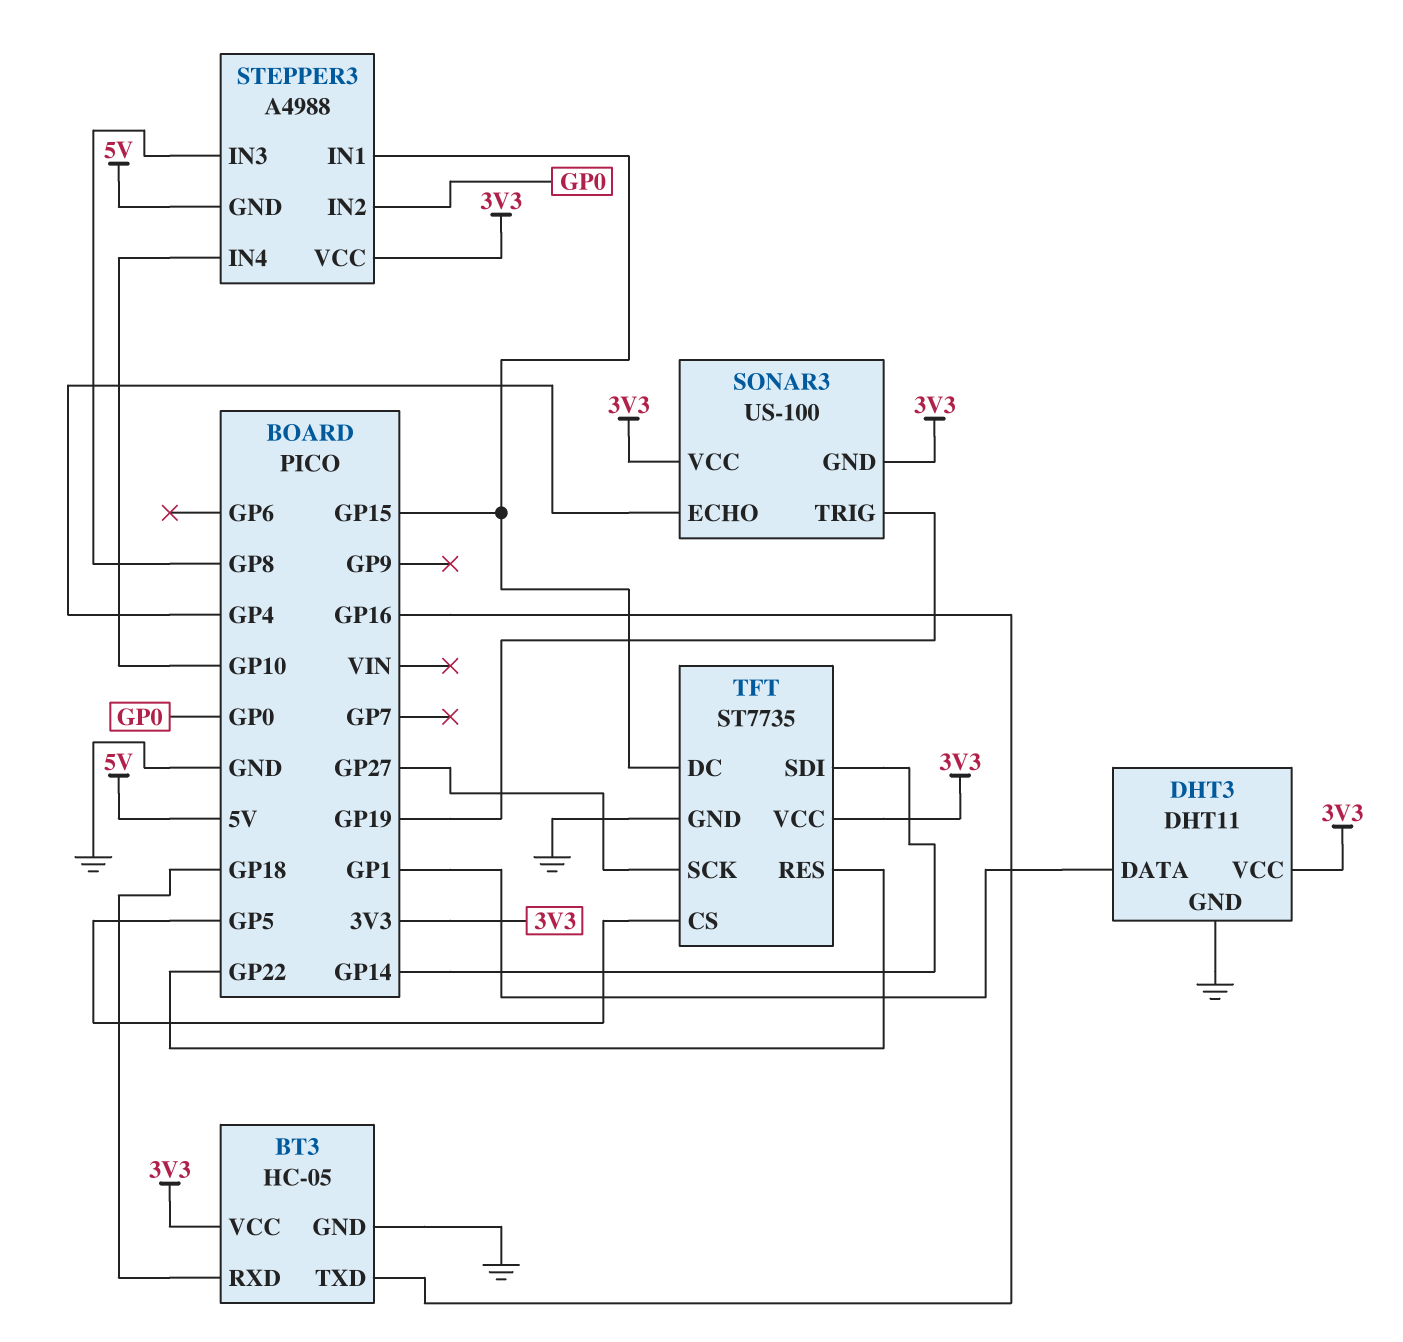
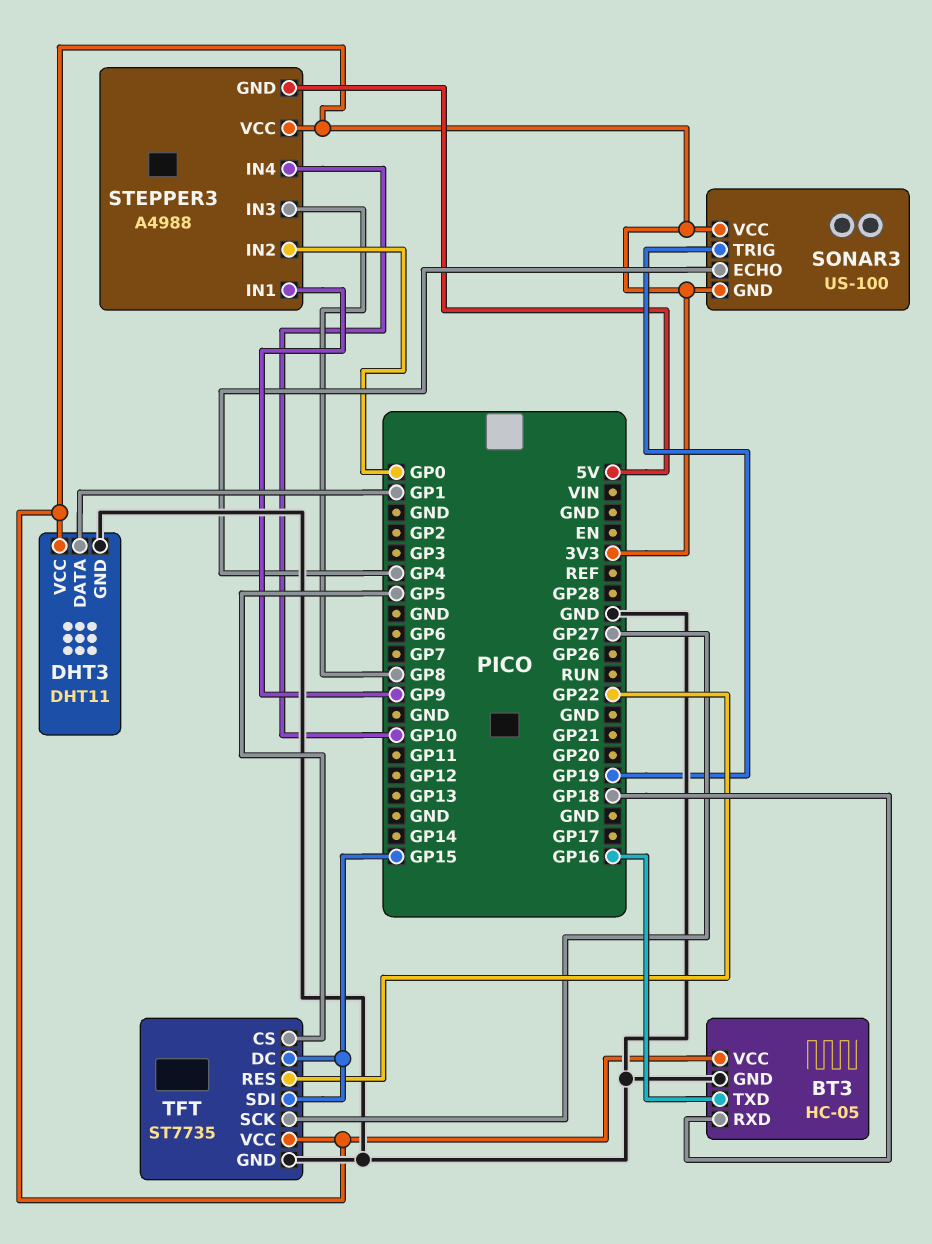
STEPPER3 pin IN1: GP15 -> GP9
TFT pin SDI: GP14 -> GP15

